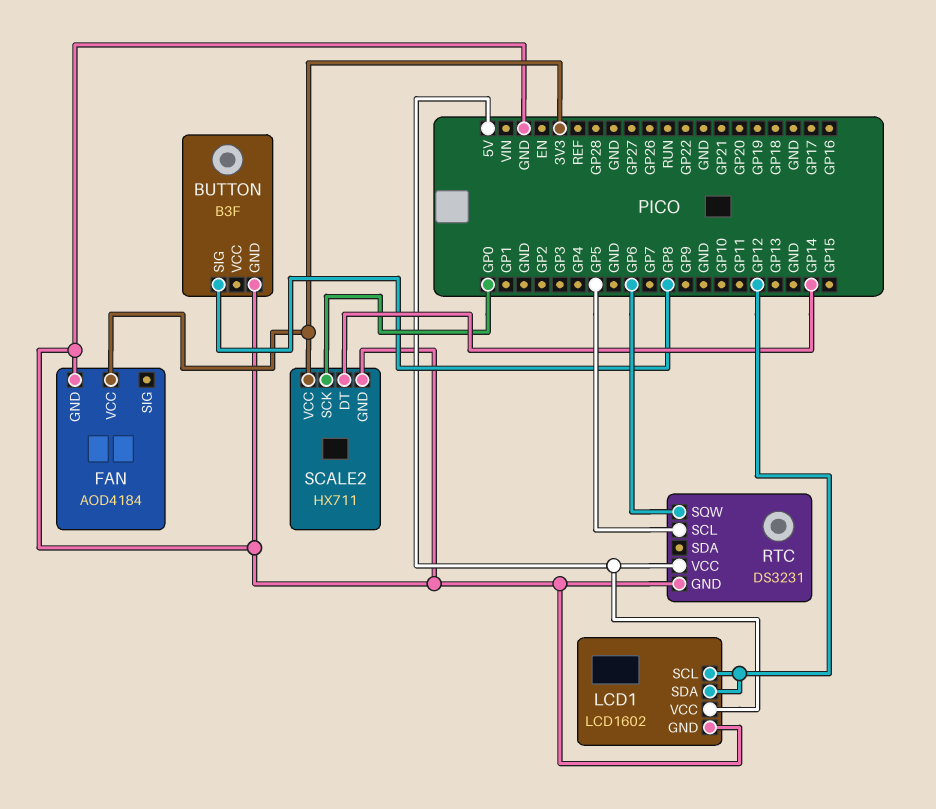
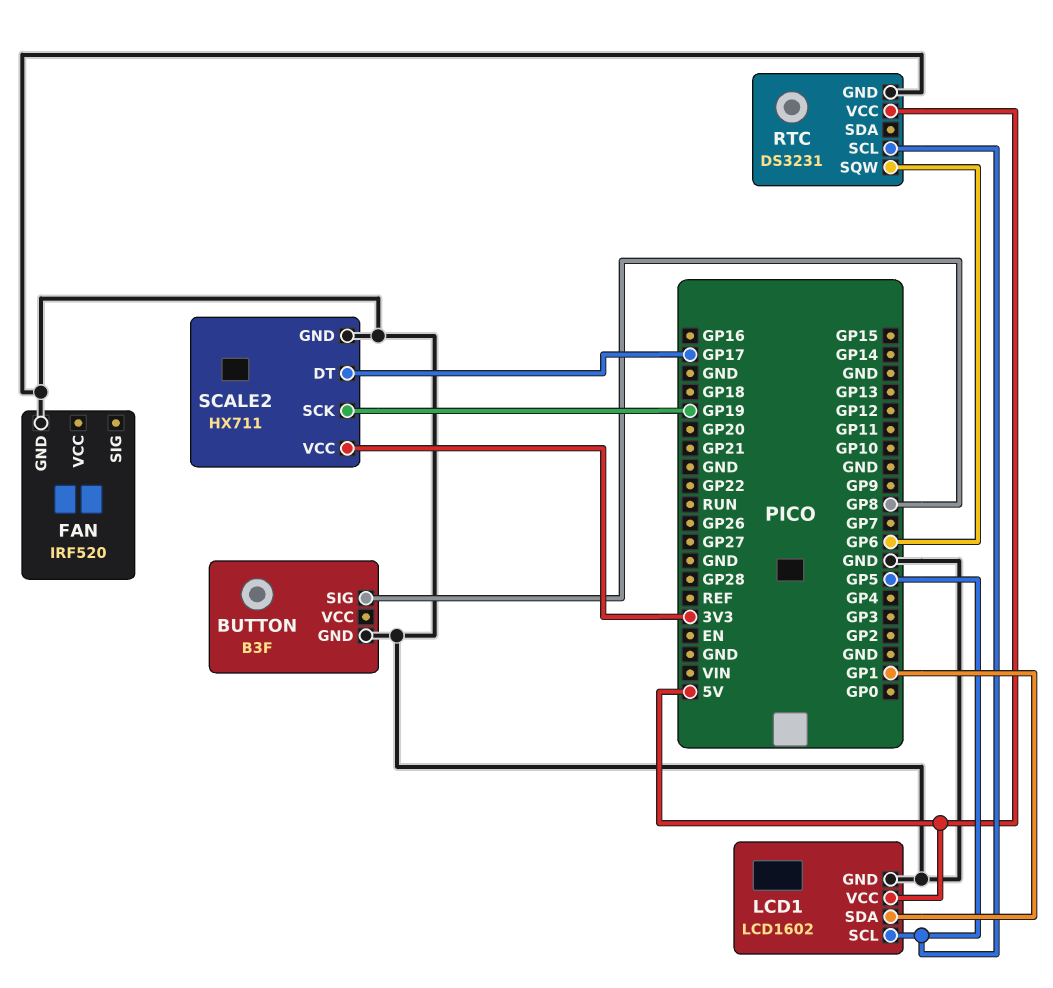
FAN: AOD4184 -> IRF520
FAN pin VCC: 3V3 -> none
LCD1 pin SCL: GP12 -> GP5
LCD1 pin SDA: GP12 -> GP1
SCALE2 pin DT: GP14 -> GP17
SCALE2 pin SCK: GP0 -> GP19

